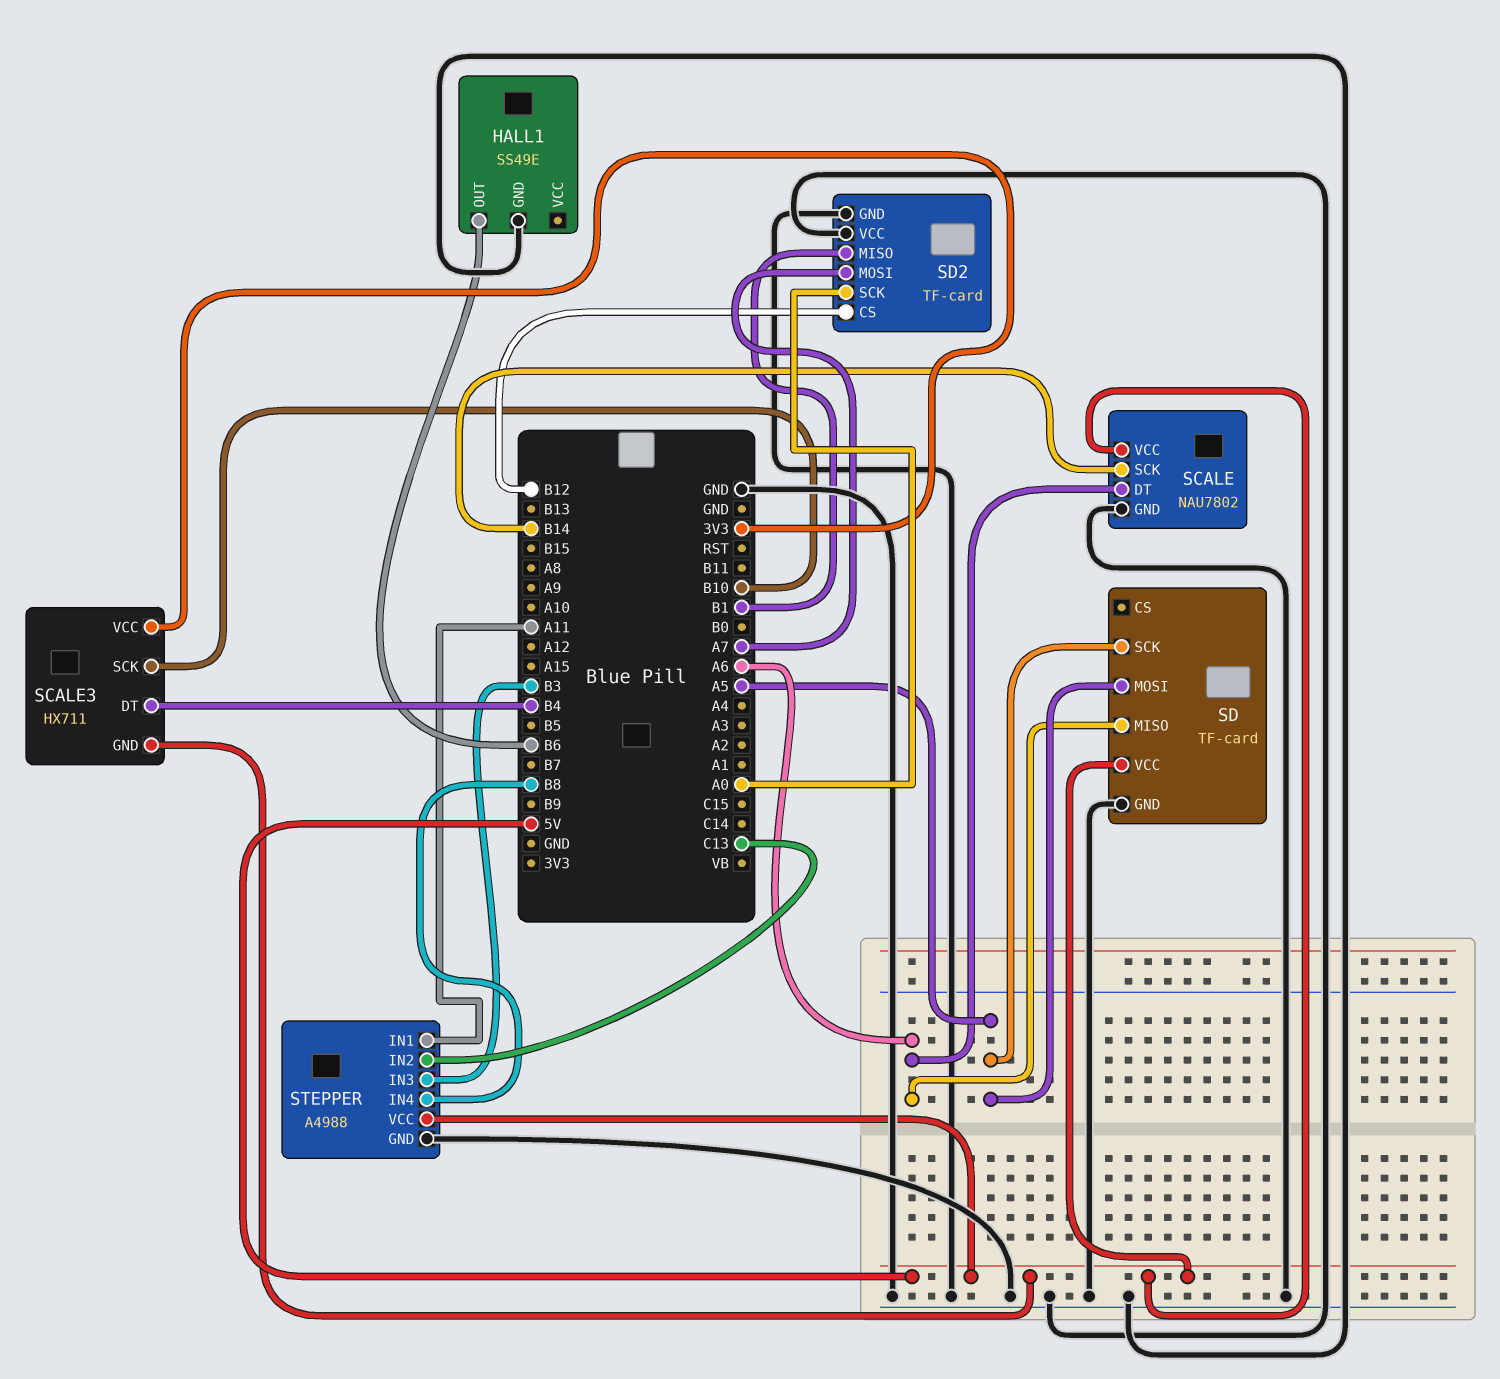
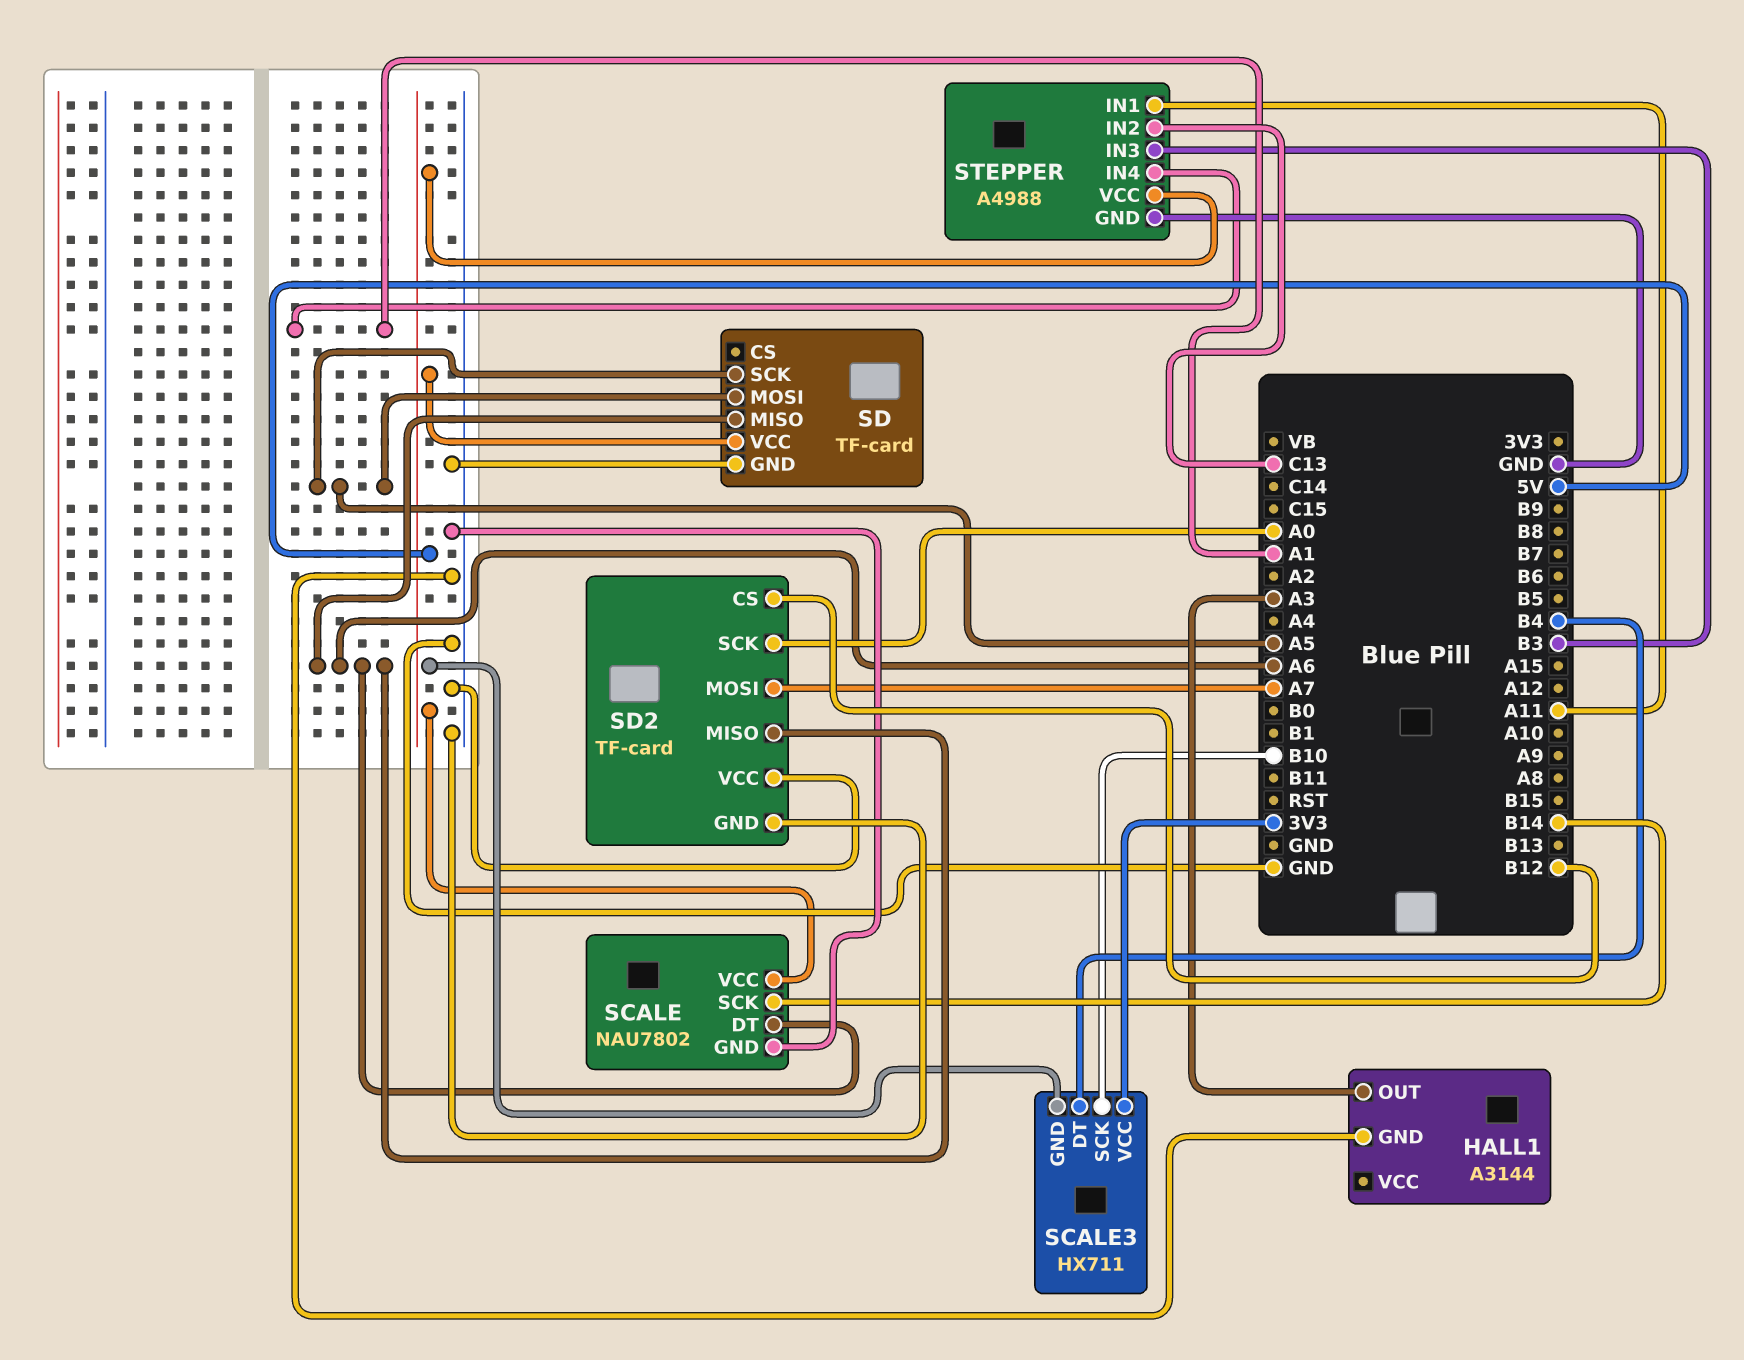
HALL1: SS49E -> A3144
HALL1 pin OUT: B6 -> A3
SD2 pin MISO: B1 -> A6
STEPPER pin IN4: B8 -> A1

